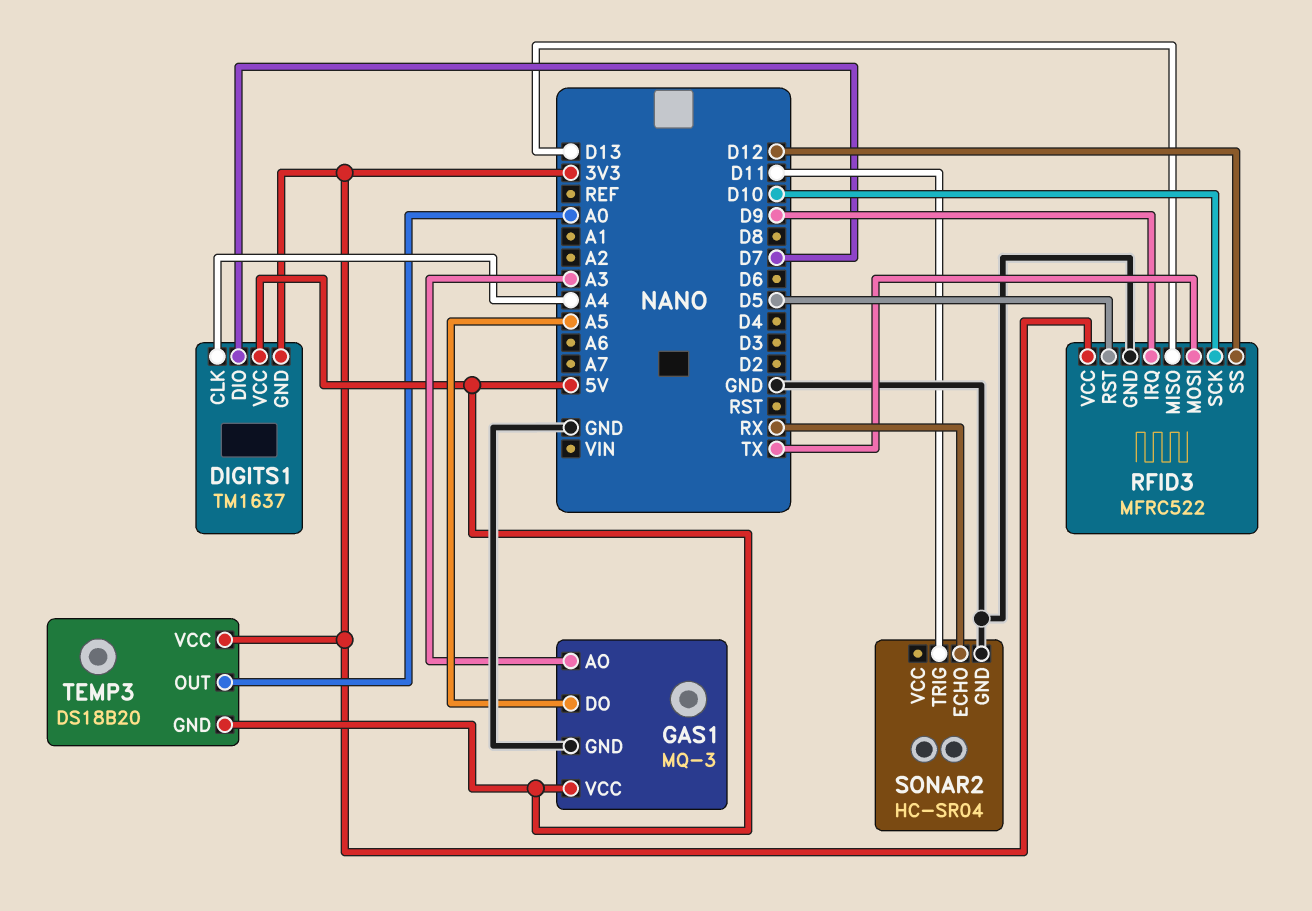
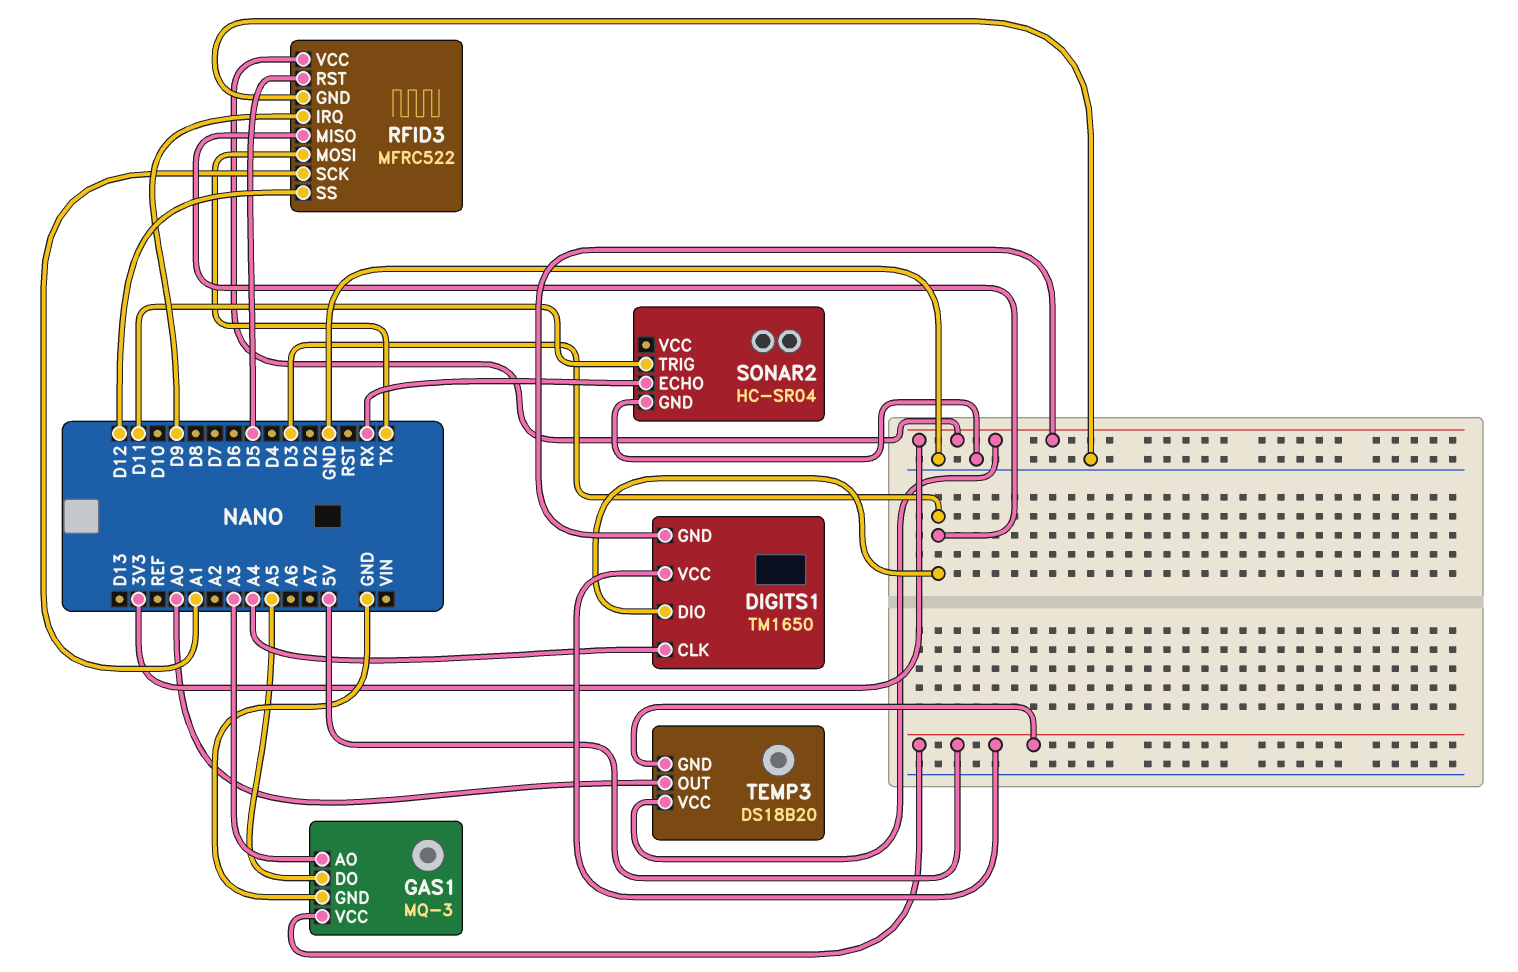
DIGITS1: TM1637 -> TM1650
DIGITS1 pin DIO: D7 -> D3
RFID3 pin MISO: D13 -> D3
RFID3 pin SCK: D10 -> A1

